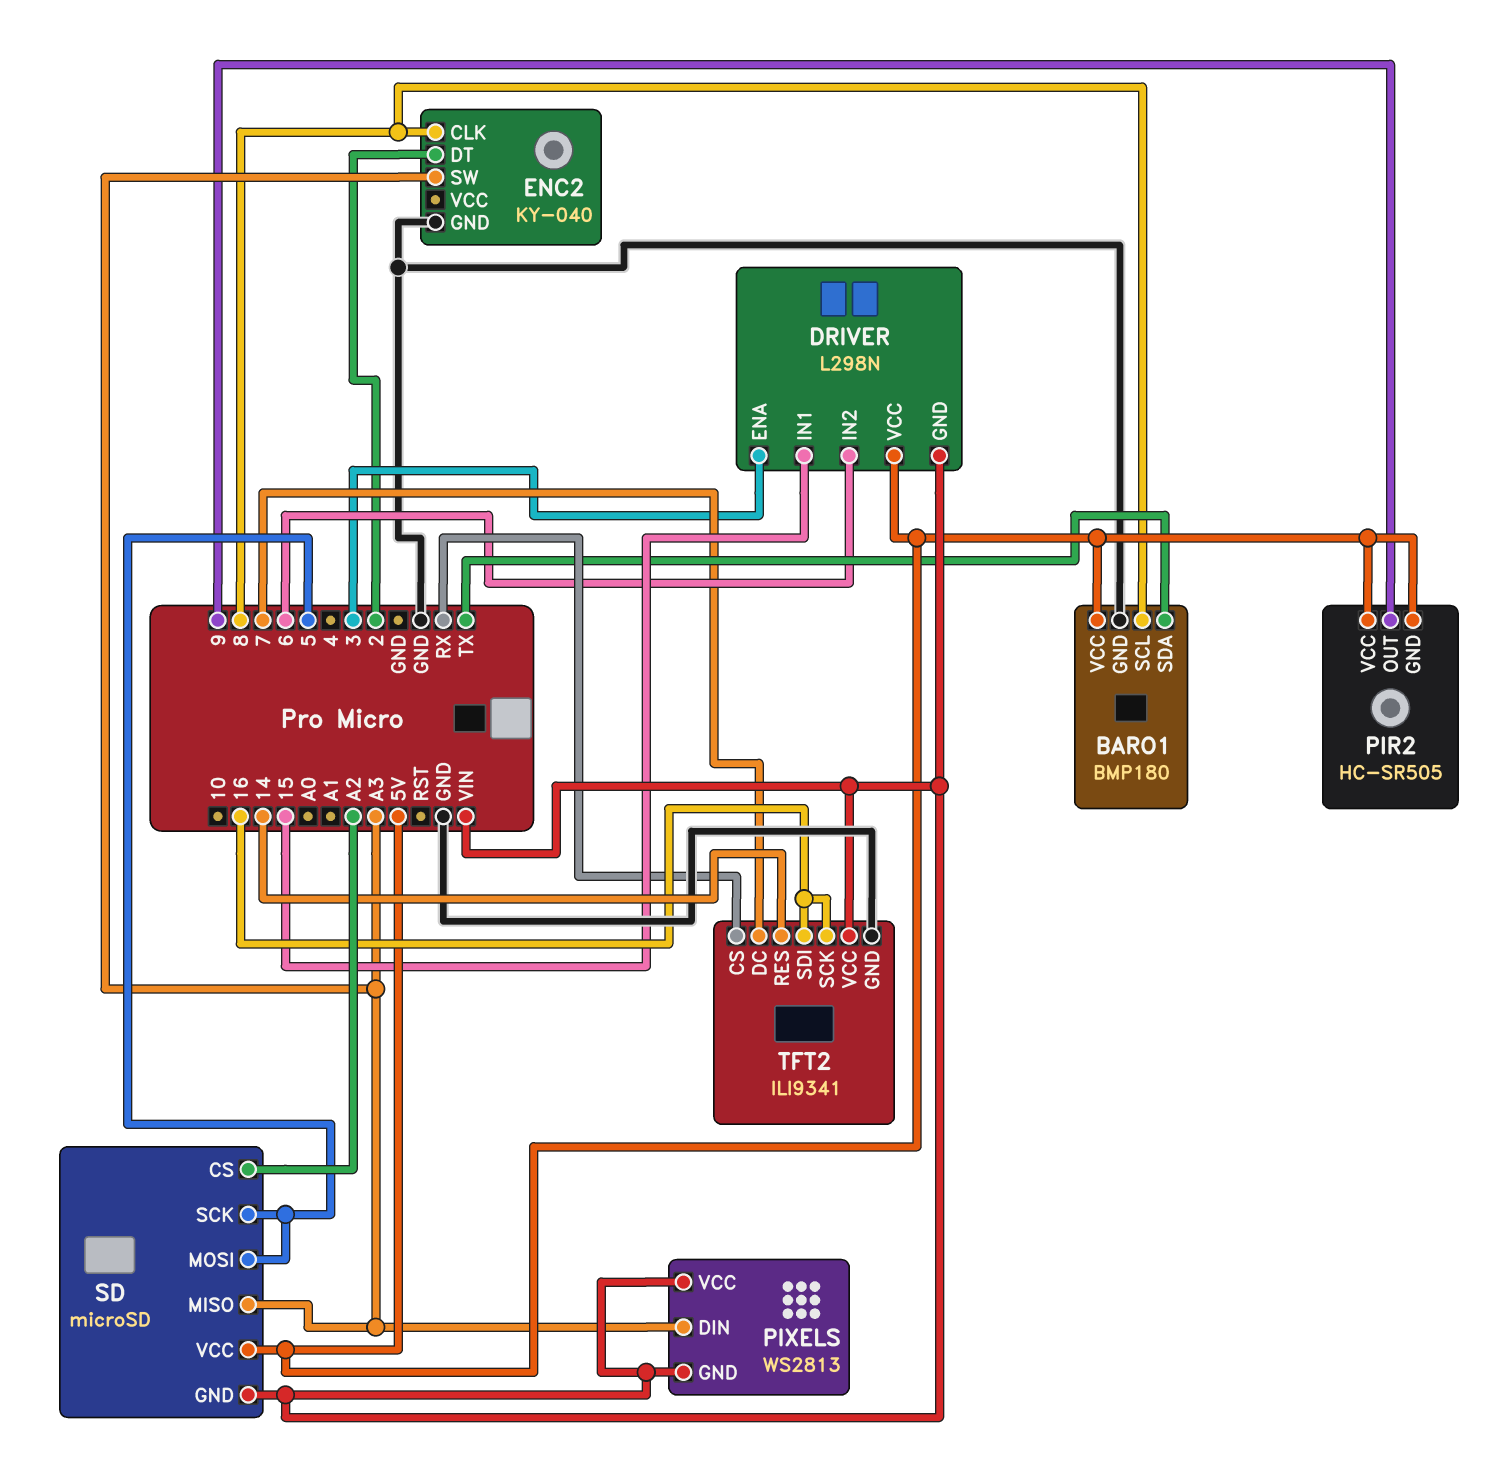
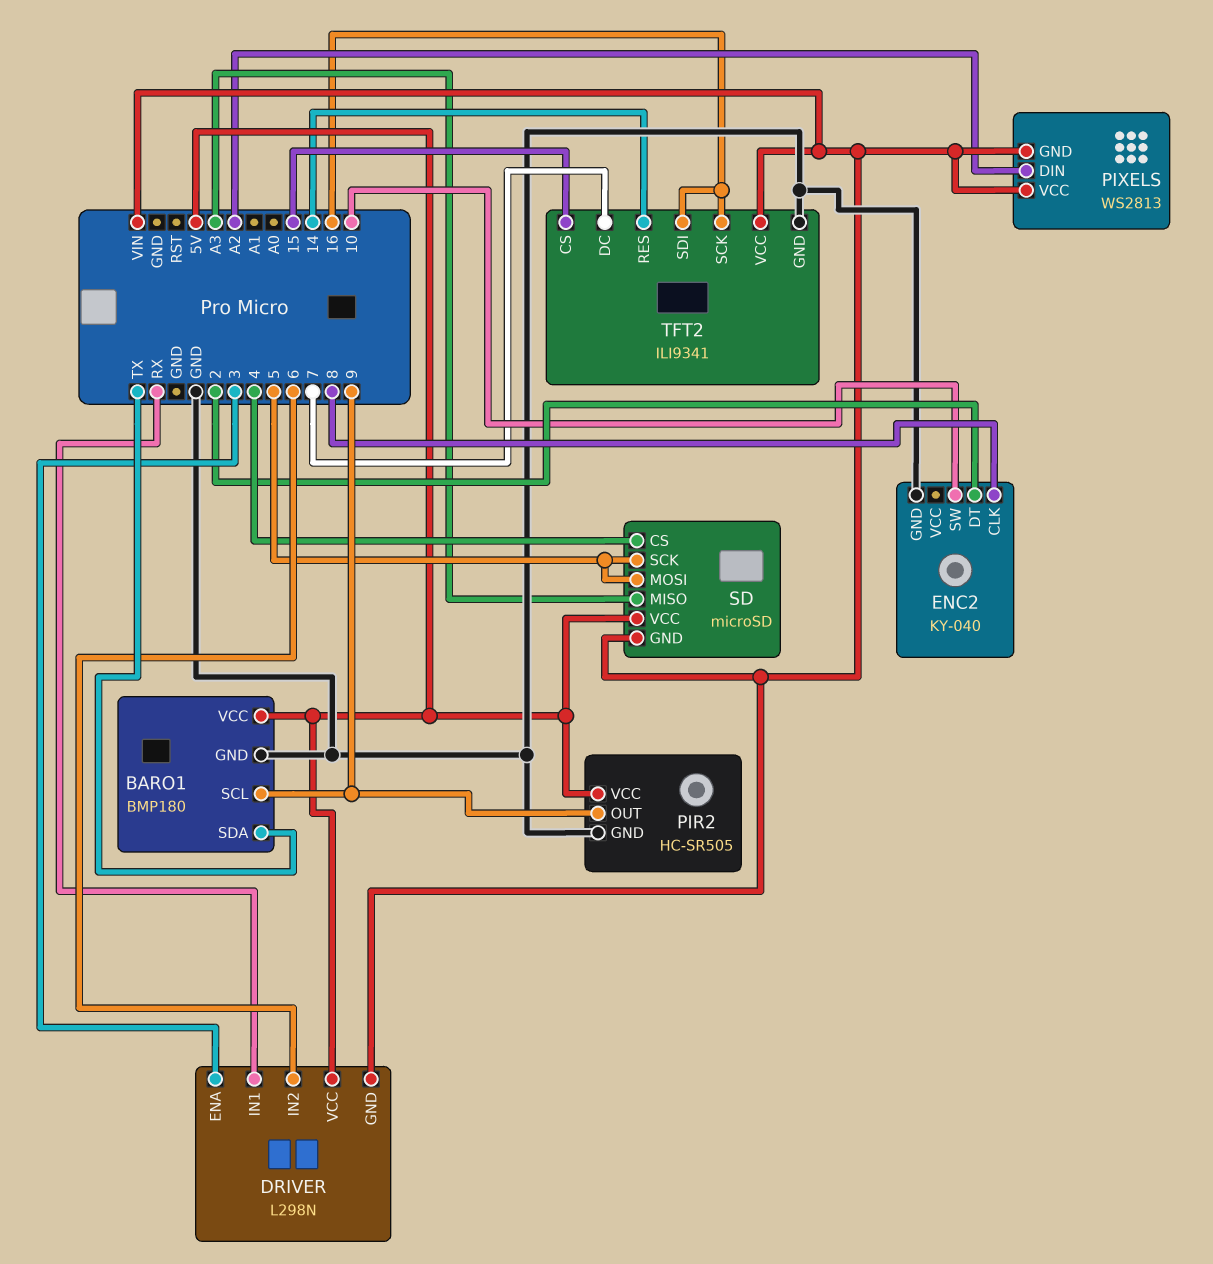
BARO1 pin SCL: 8 -> 9
DRIVER pin IN1: 15 -> RX
ENC2 pin SW: A3 -> 10
PIR2 pin GND: 5V -> GND
PIXELS pin DIN: A3 -> A2
SD pin CS: A2 -> 4
TFT2 pin CS: RX -> 15

